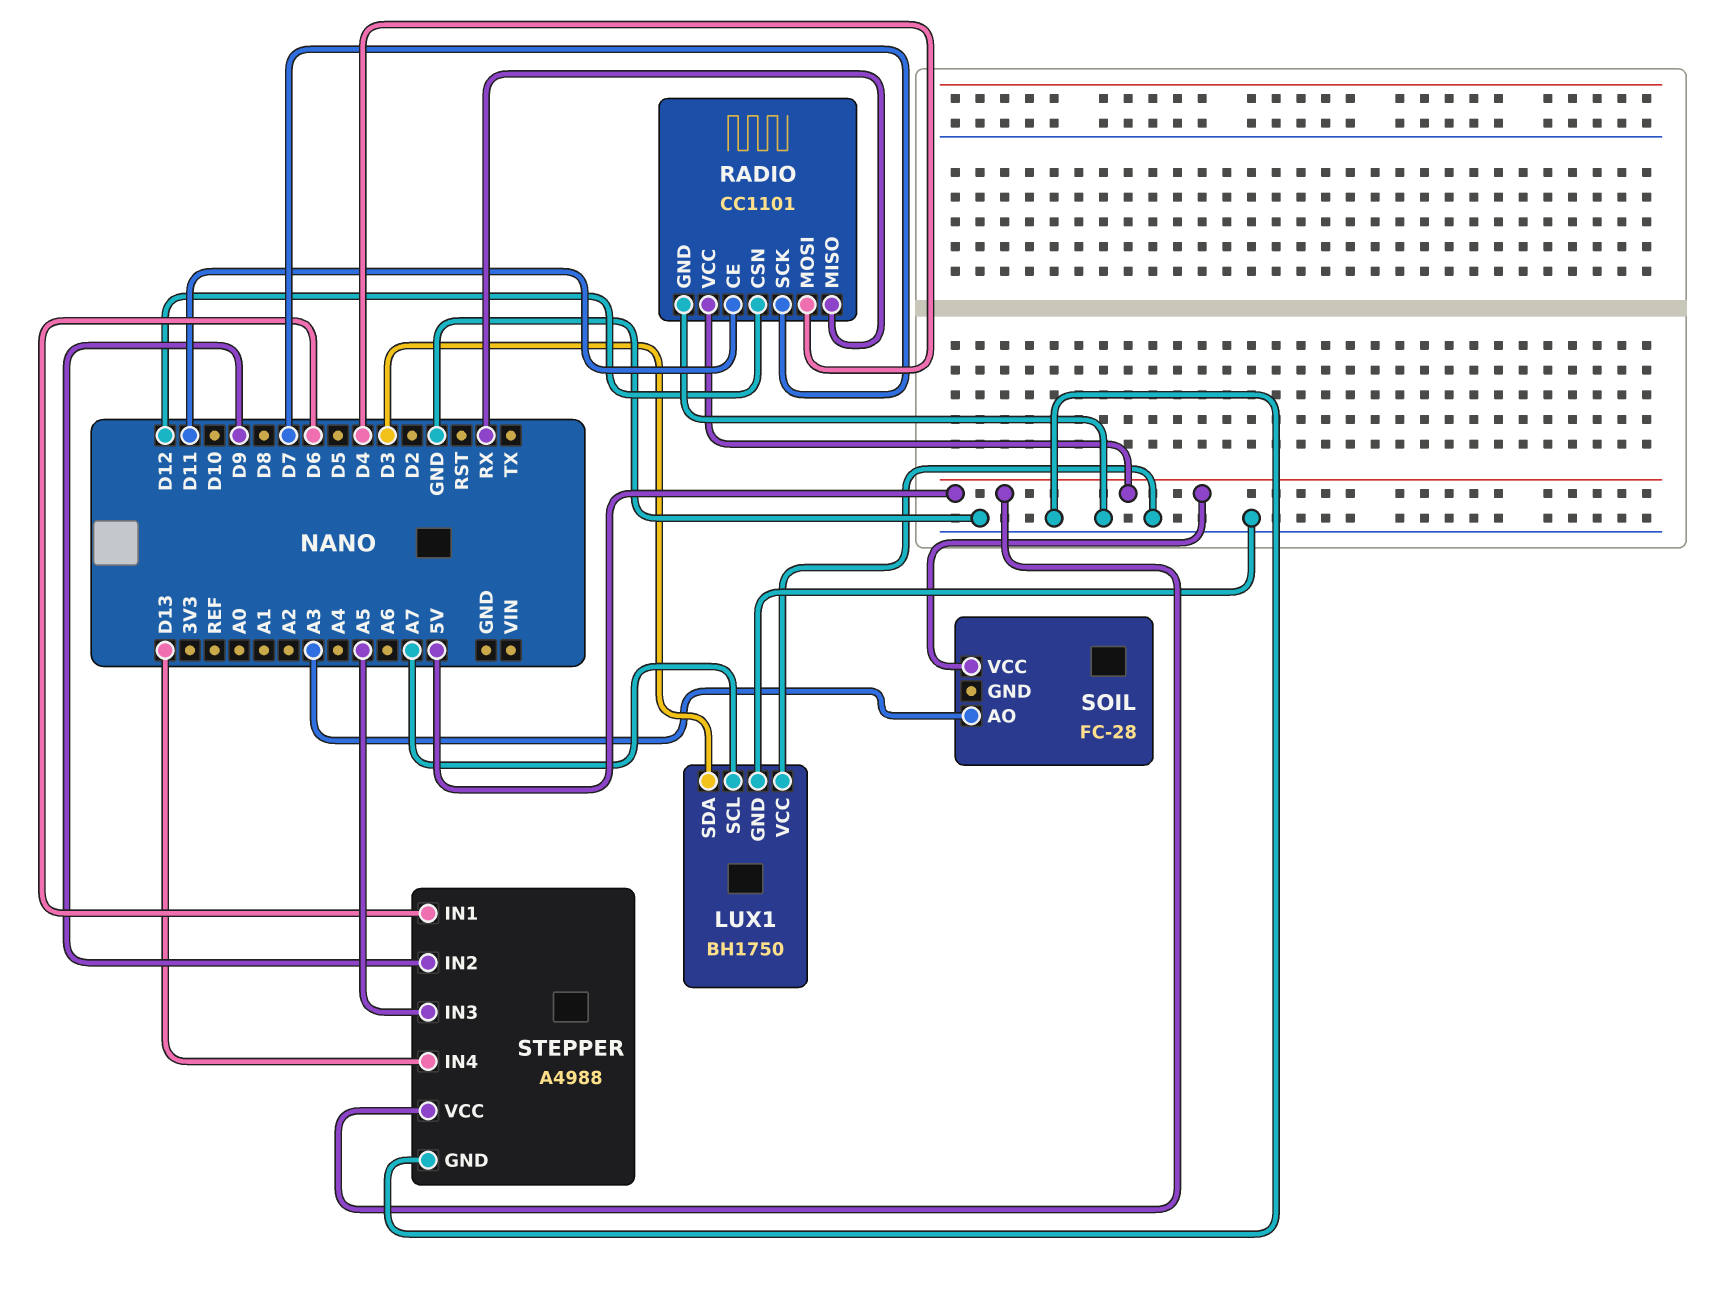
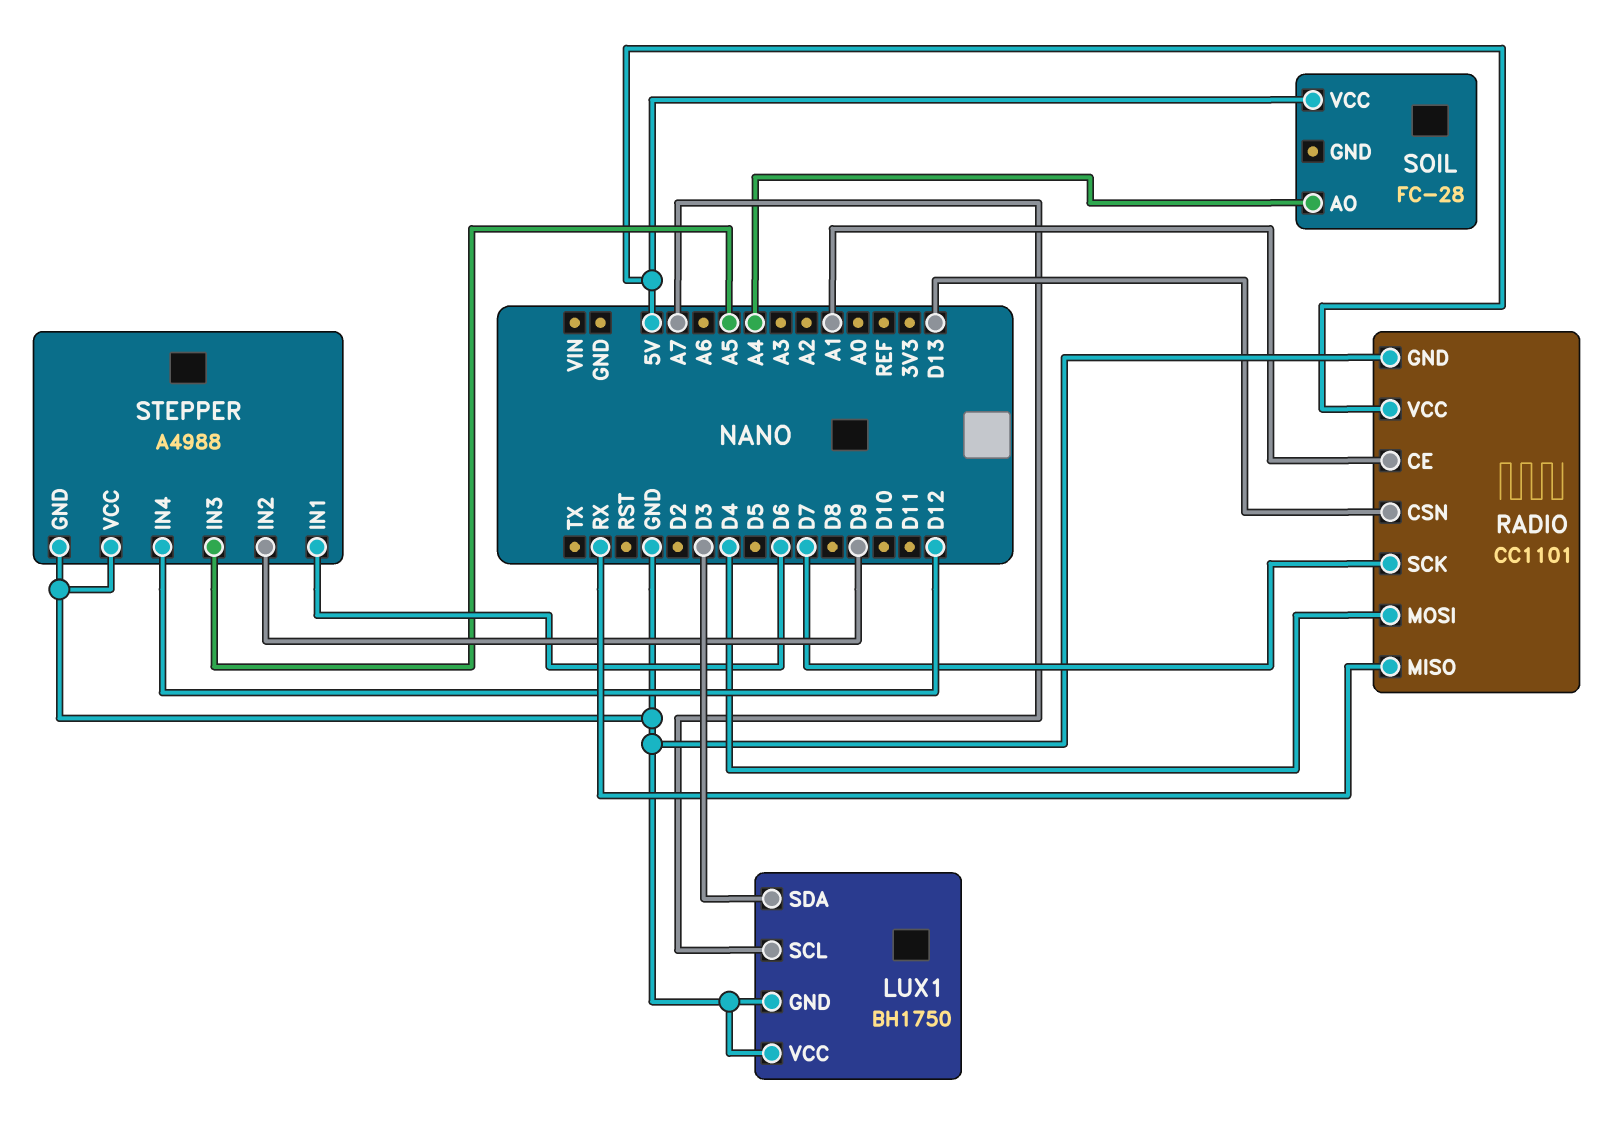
RADIO pin CE: D11 -> A1
RADIO pin CSN: D12 -> D13
SOIL pin AO: A3 -> A4
STEPPER pin IN4: D13 -> D12
STEPPER pin VCC: 5V -> GND

